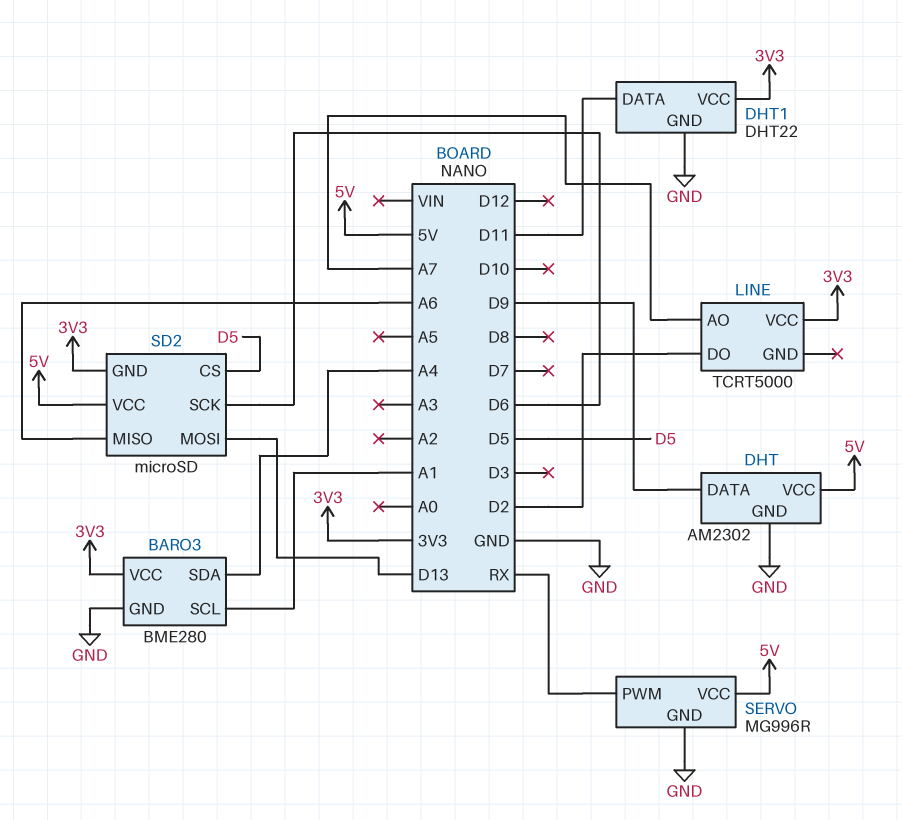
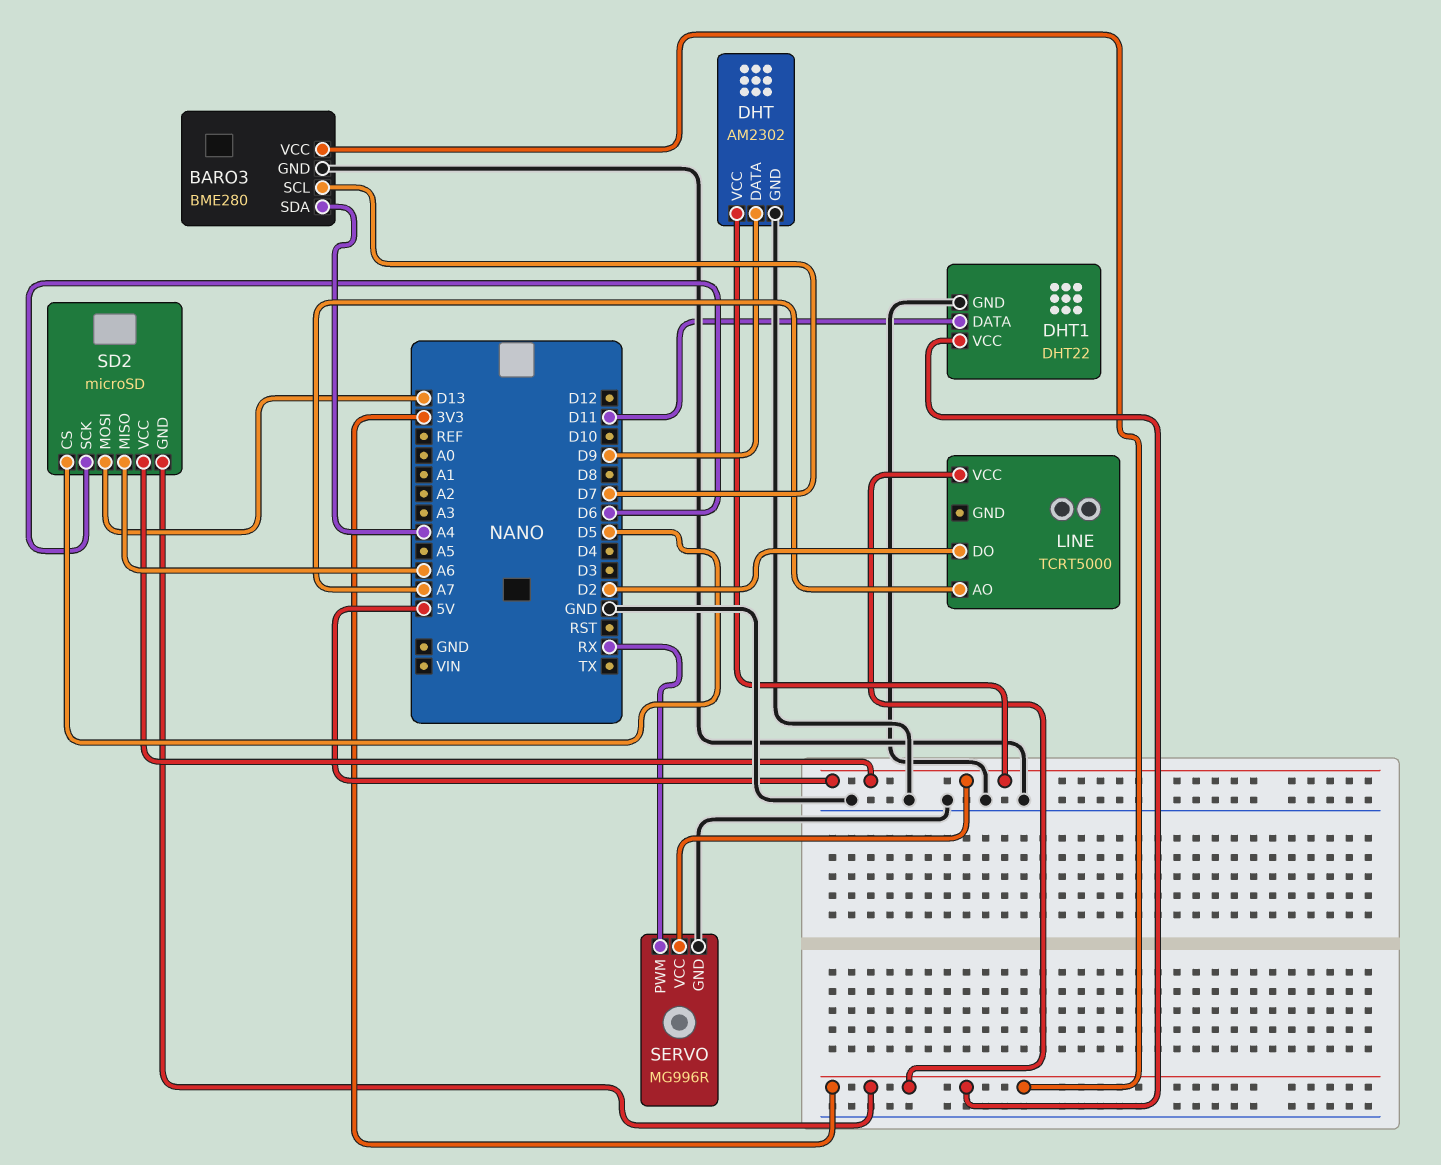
BARO3 pin SCL: A1 -> D7

